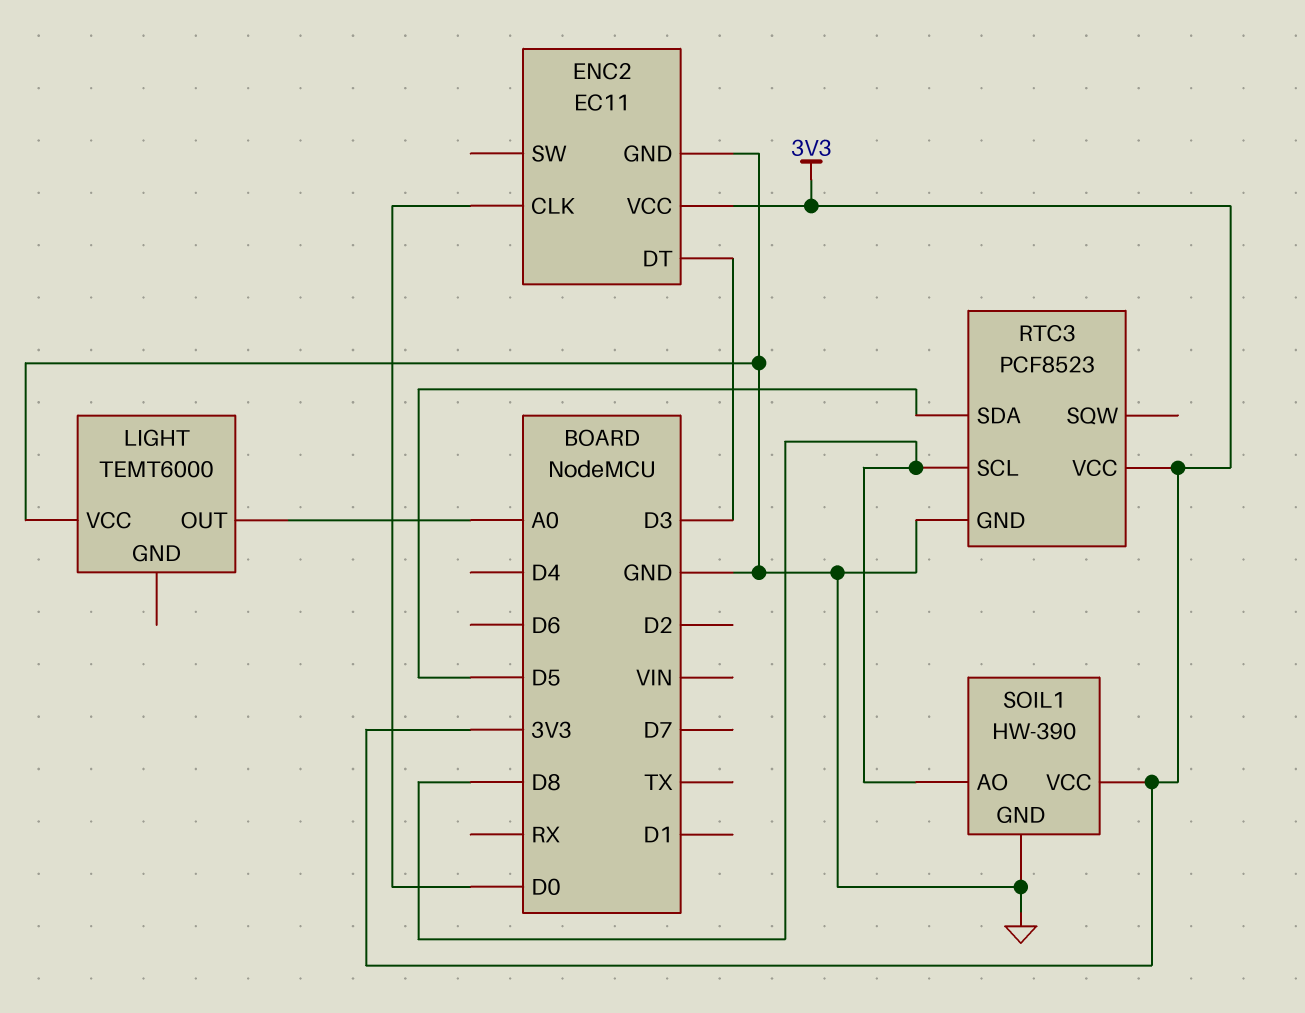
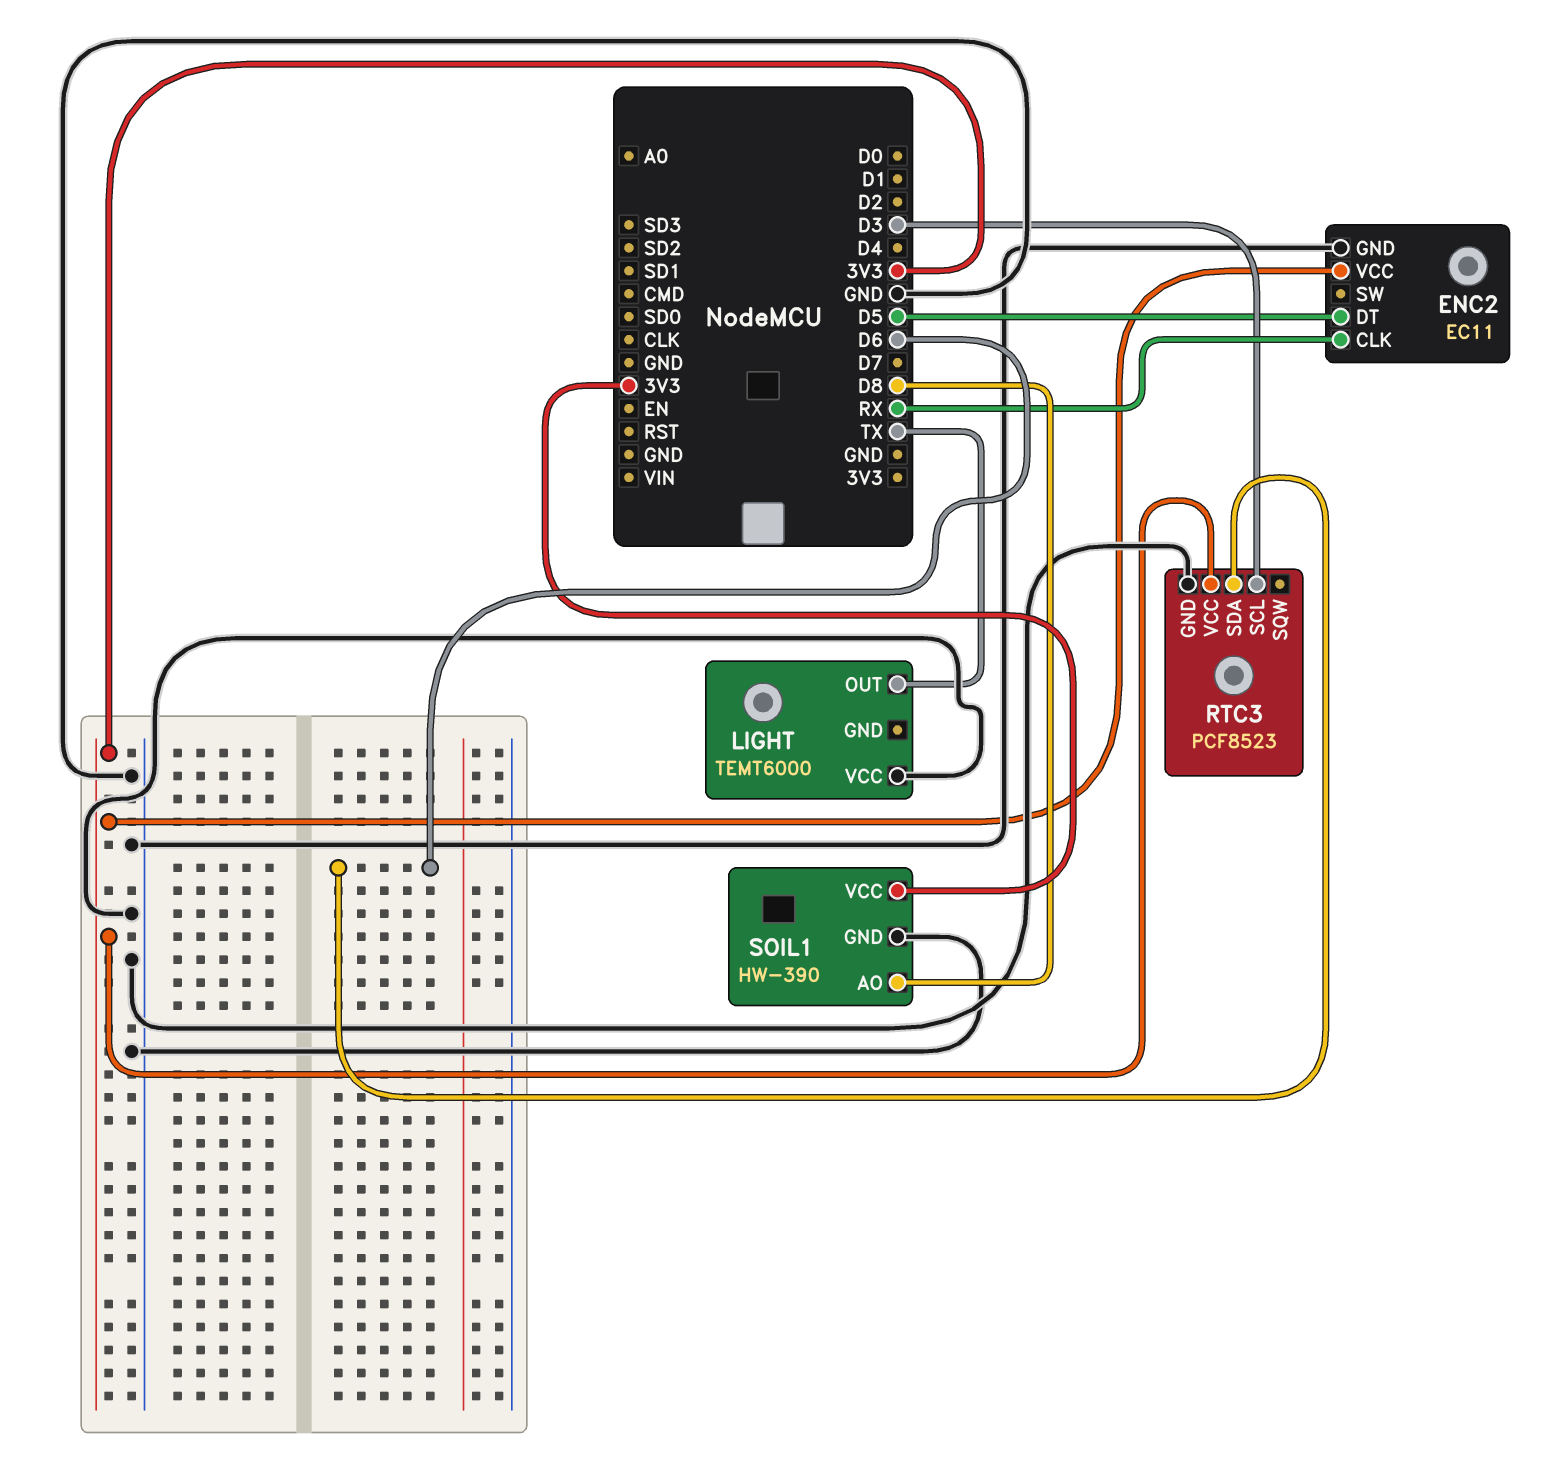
ENC2 pin CLK: D0 -> RX
ENC2 pin DT: D3 -> D5
LIGHT pin OUT: A0 -> TX
RTC3 pin SCL: D8 -> D3
RTC3 pin SDA: D5 -> D6

